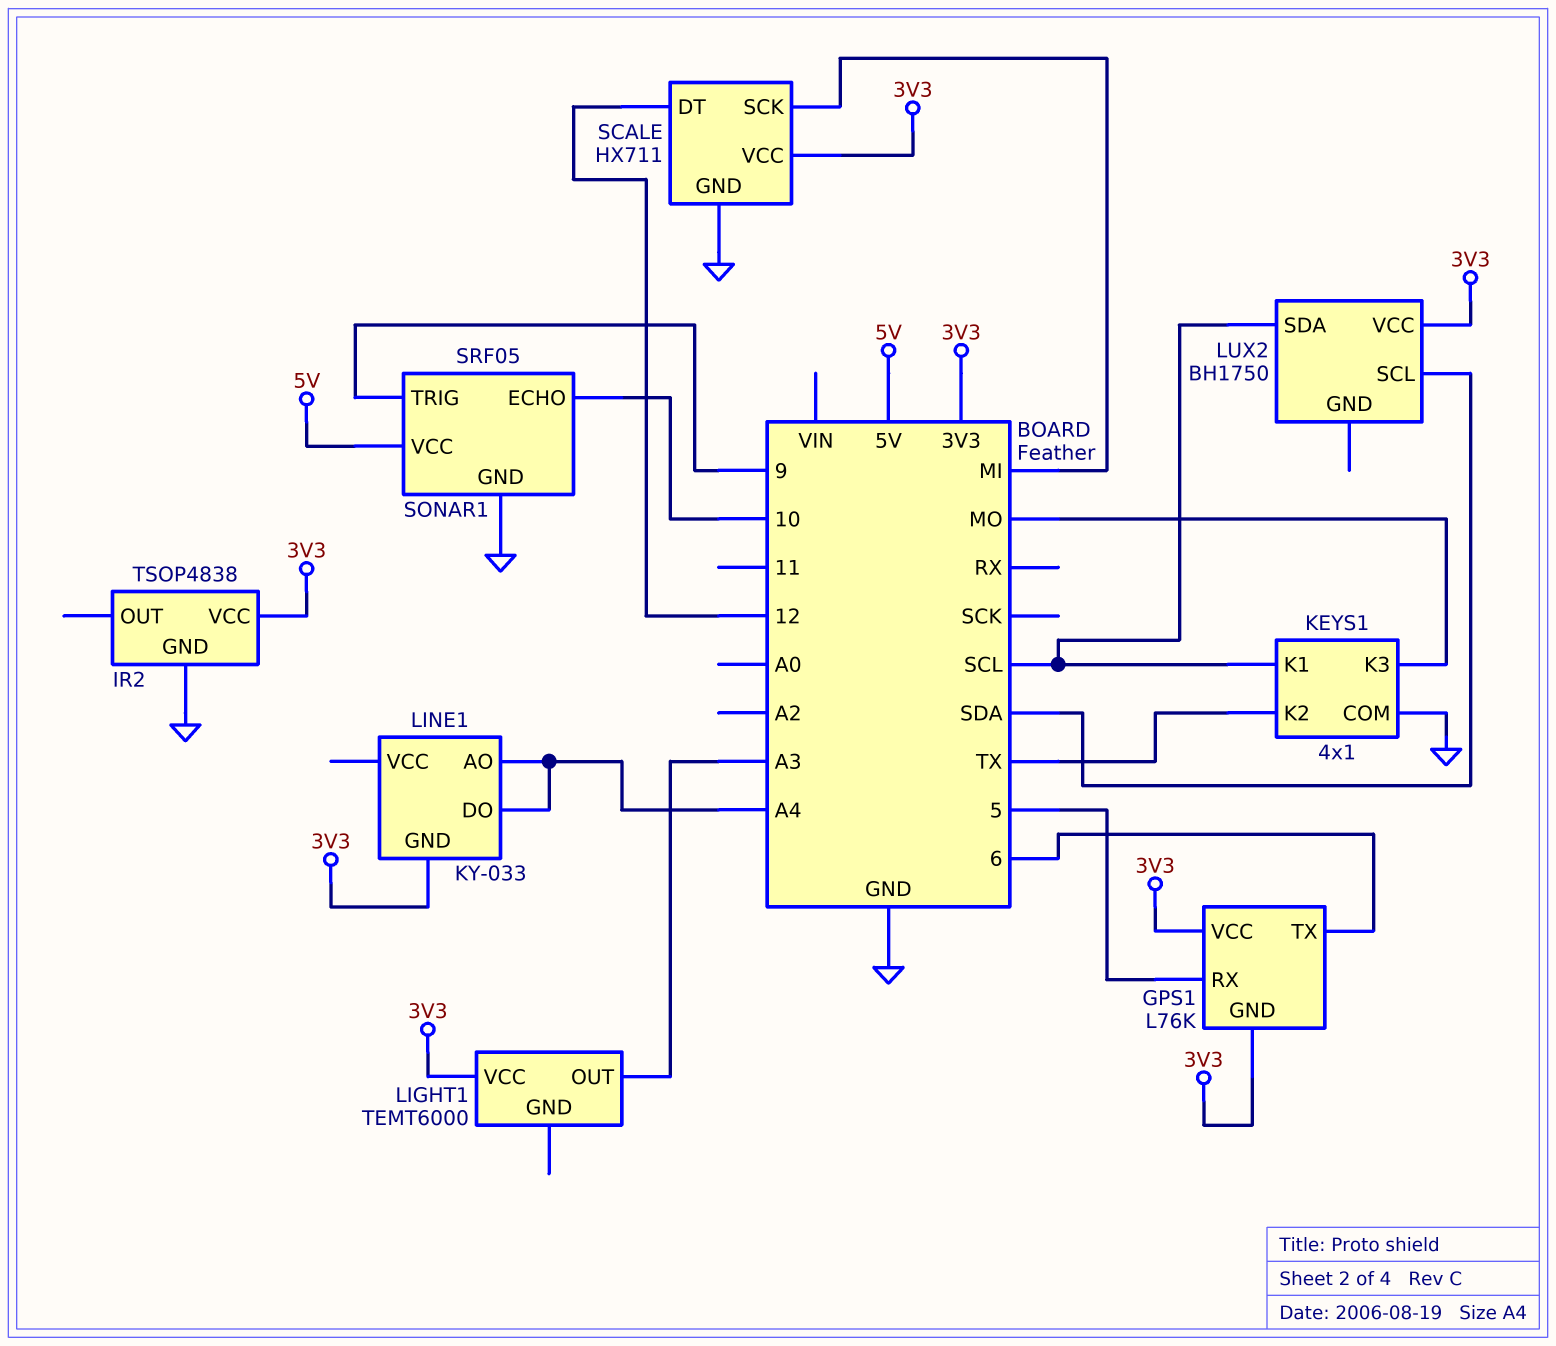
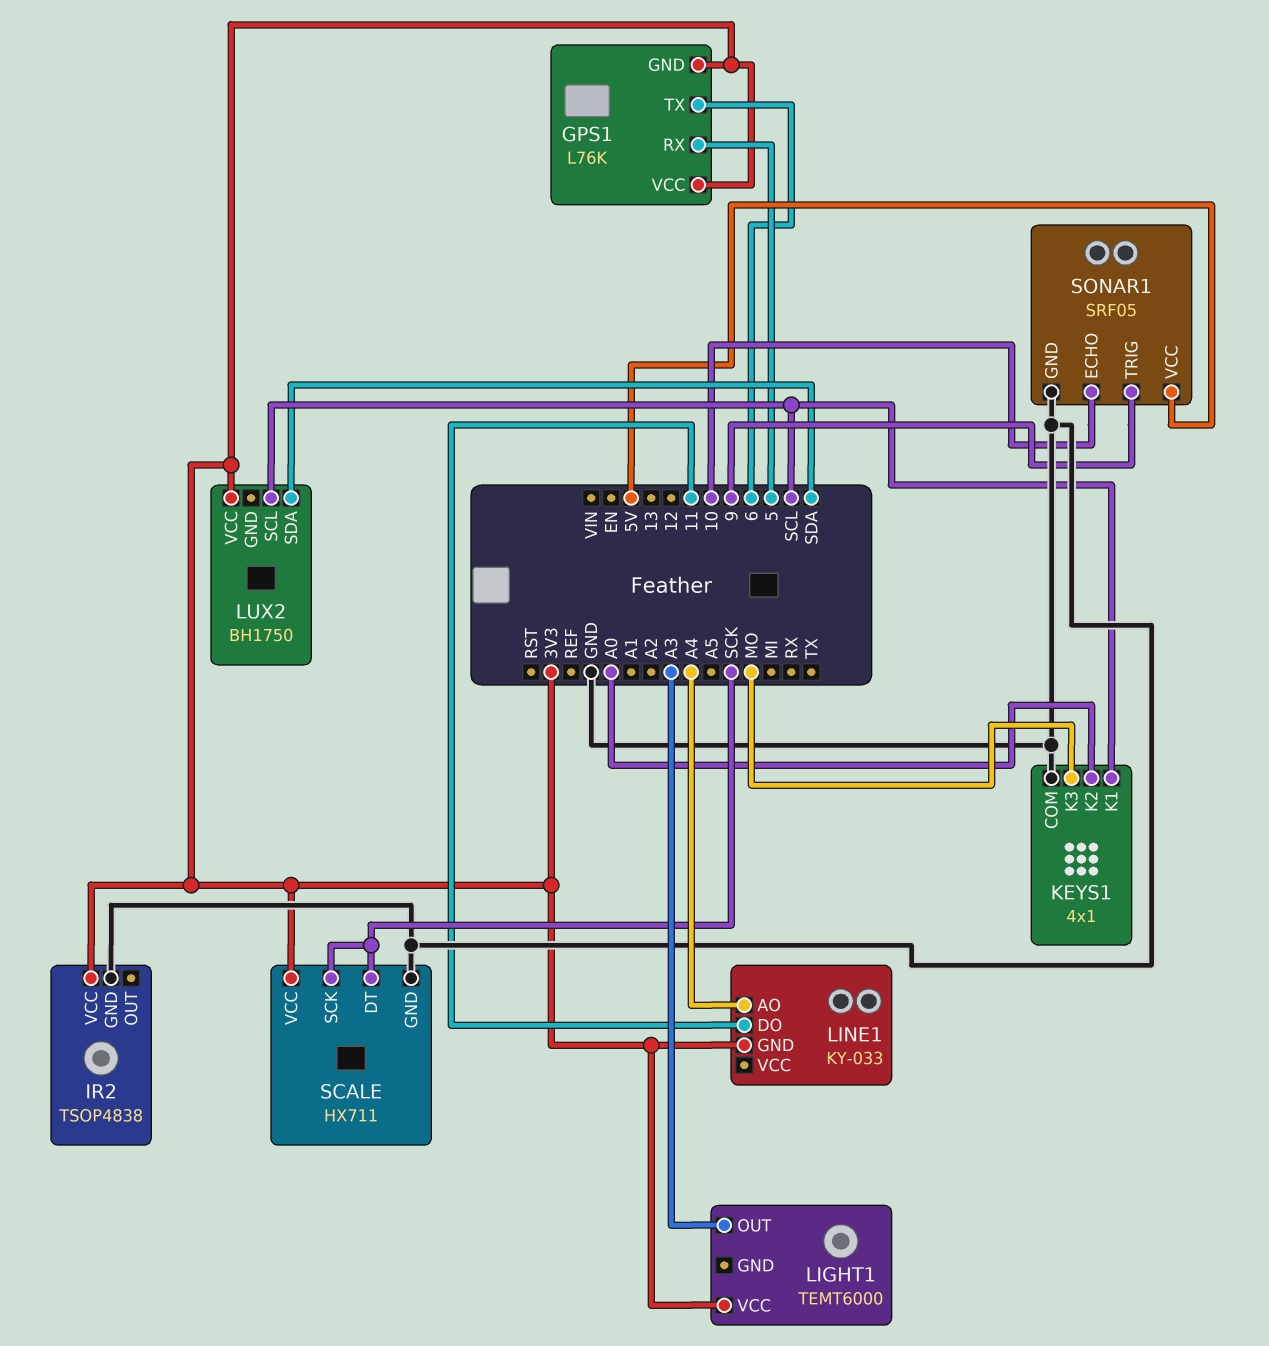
KEYS1 pin K2: TX -> A0
LINE1 pin DO: A4 -> 11
LUX2 pin SCL: SDA -> SCL
LUX2 pin SDA: SCL -> SDA
SCALE pin DT: 12 -> SCK
SCALE pin SCK: MI -> SCK

